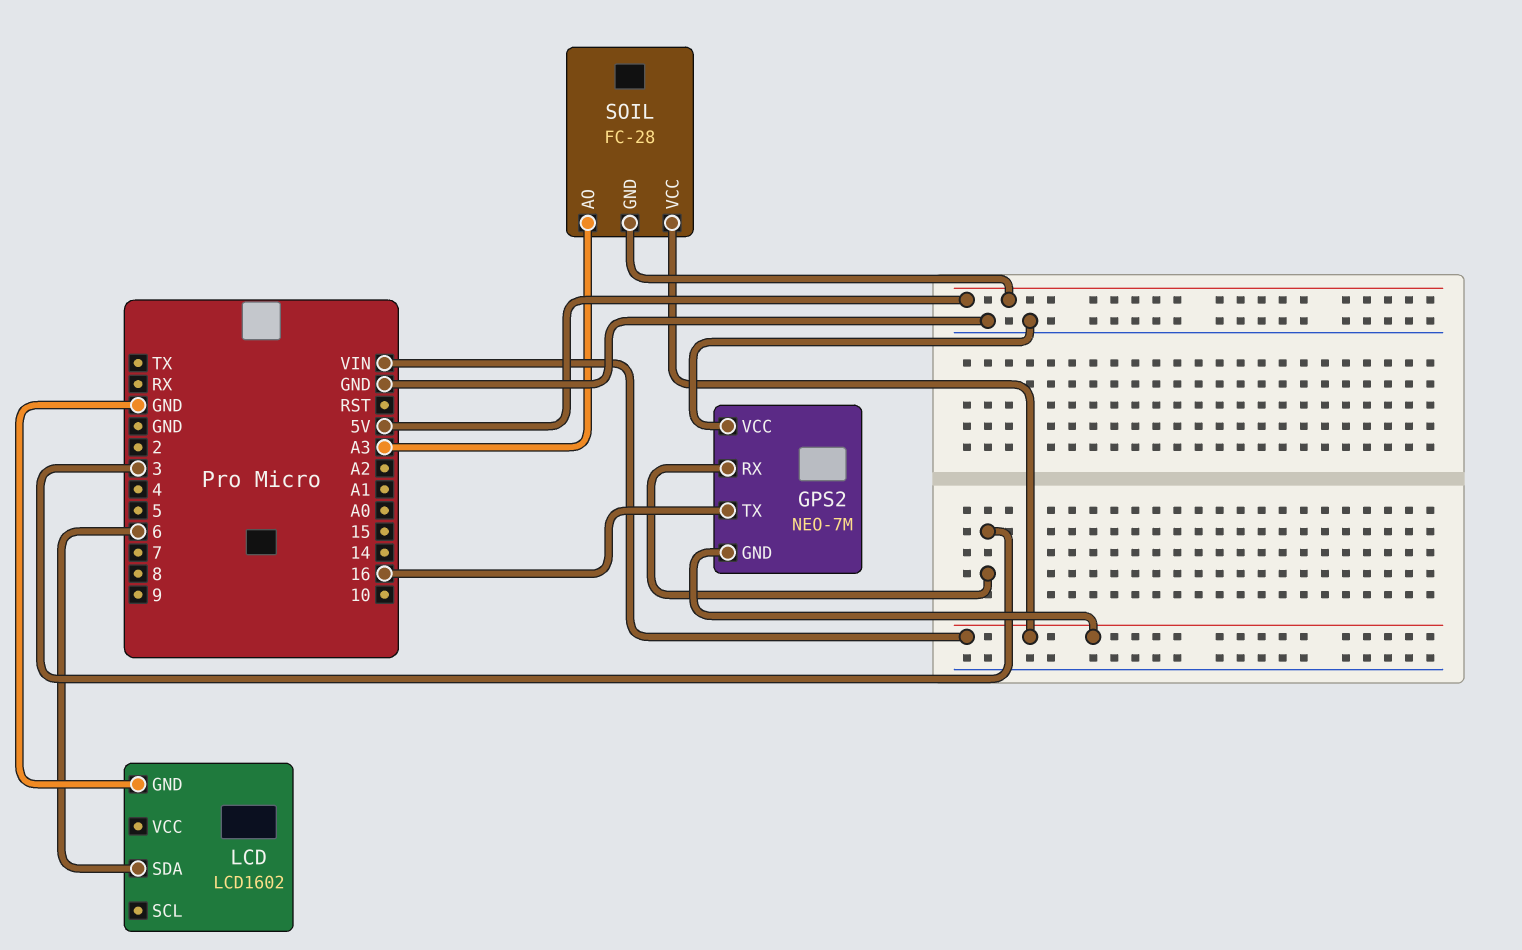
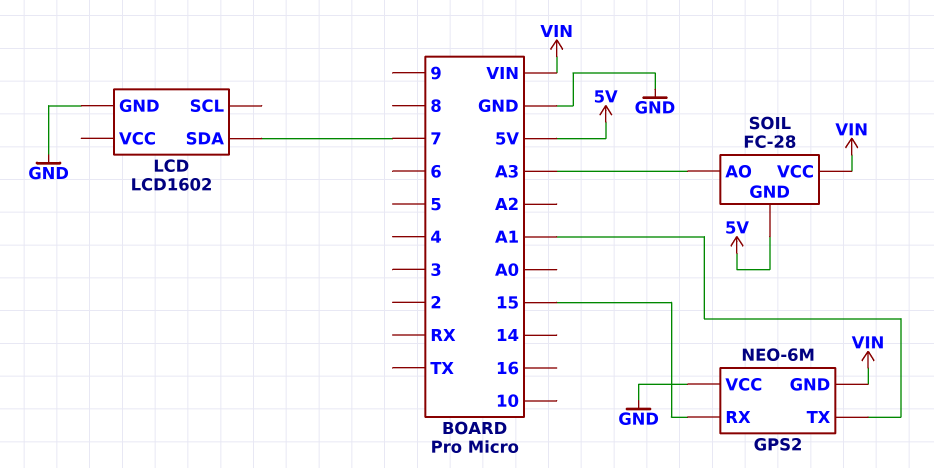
GPS2: NEO-7M -> NEO-6M
GPS2 pin RX: 3 -> 15
GPS2 pin TX: 16 -> A1
LCD pin SDA: 6 -> 7

